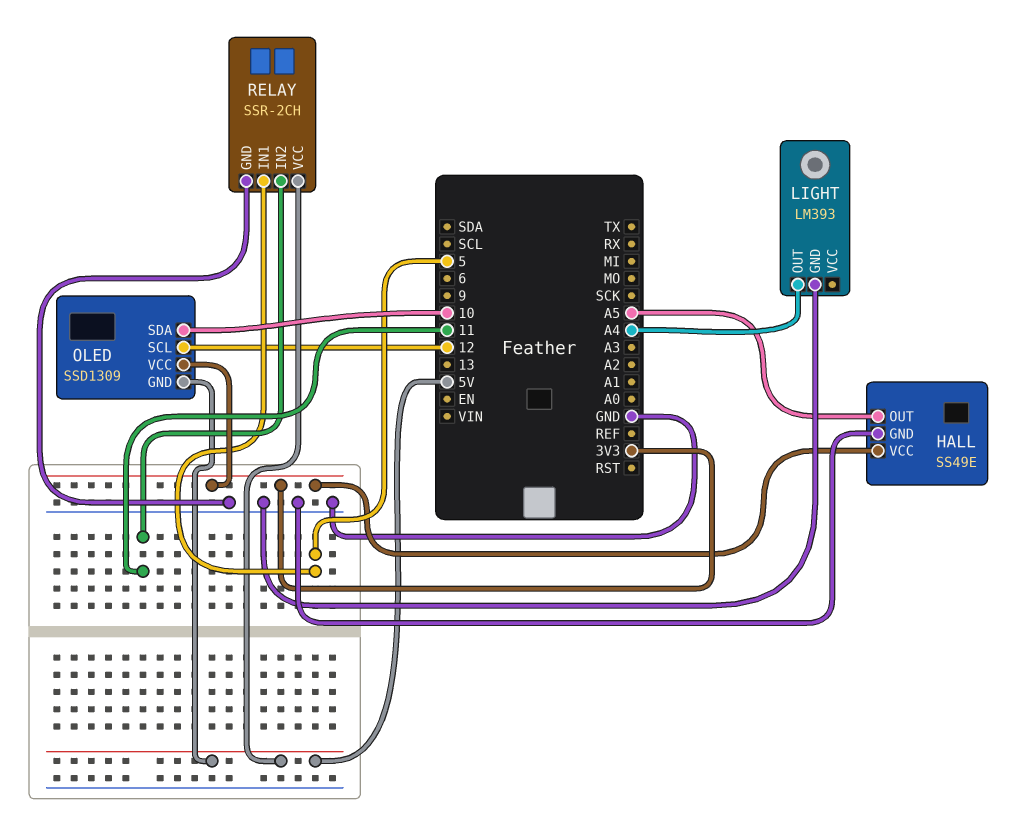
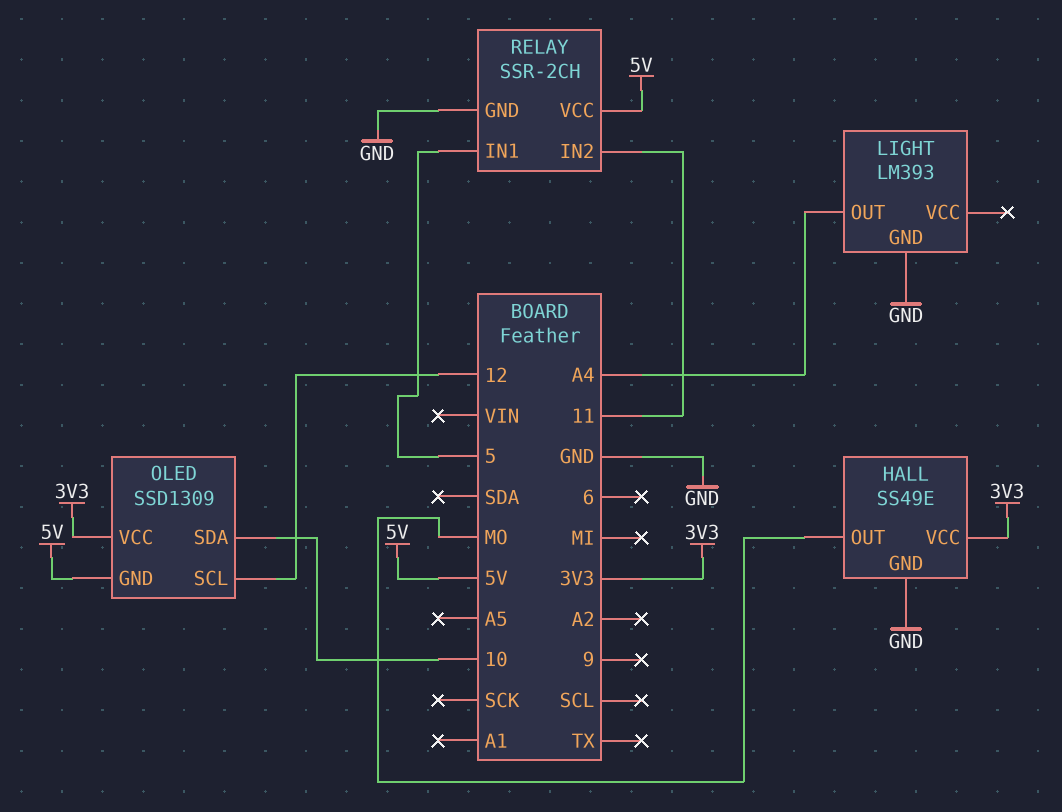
HALL pin OUT: A5 -> MO

